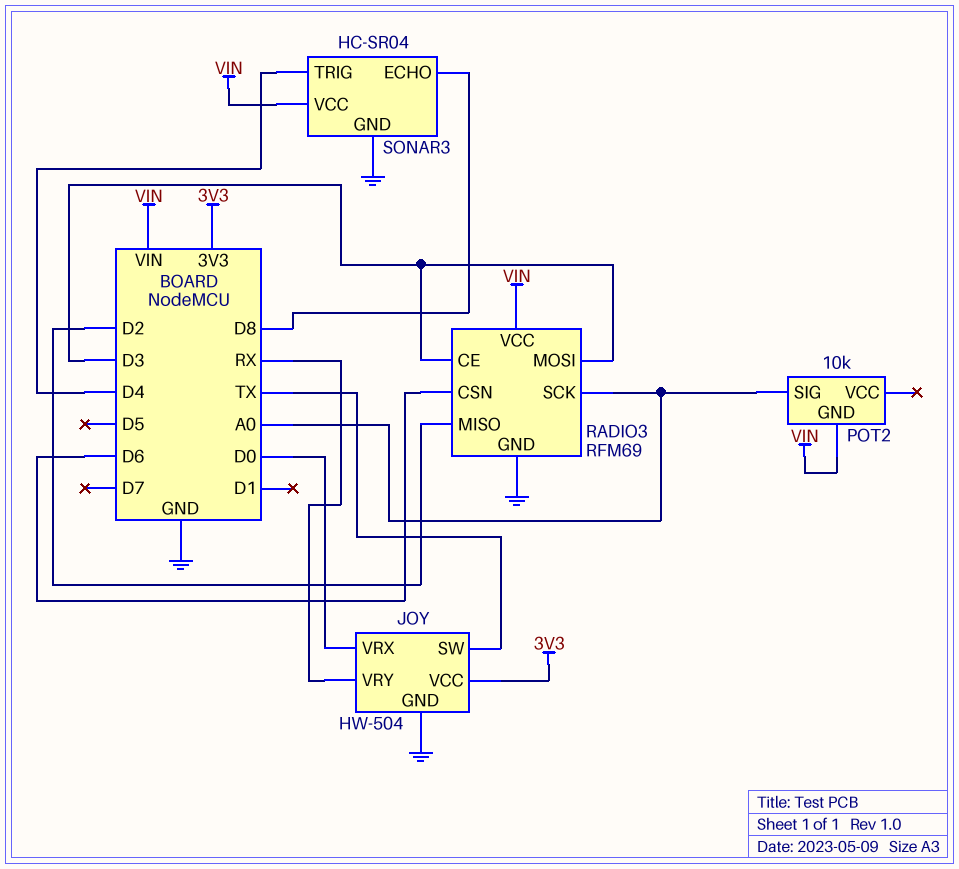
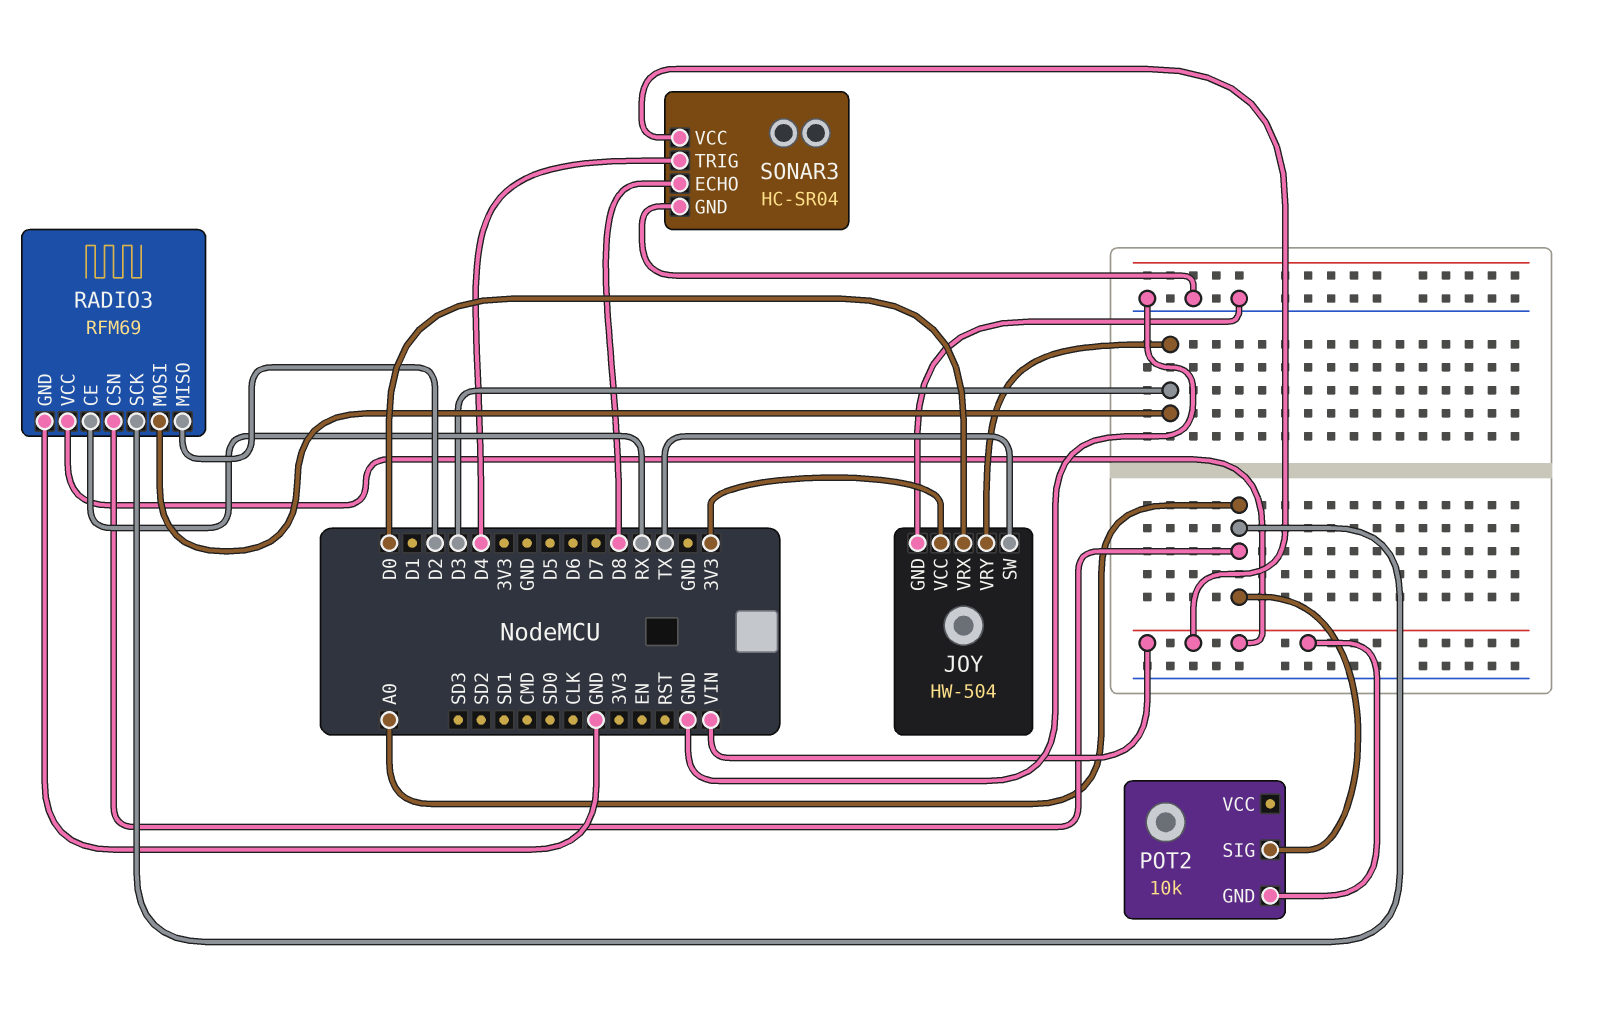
JOY pin VRY: RX -> D3
RADIO3 pin CE: D3 -> RX
RADIO3 pin CSN: D6 -> A0

